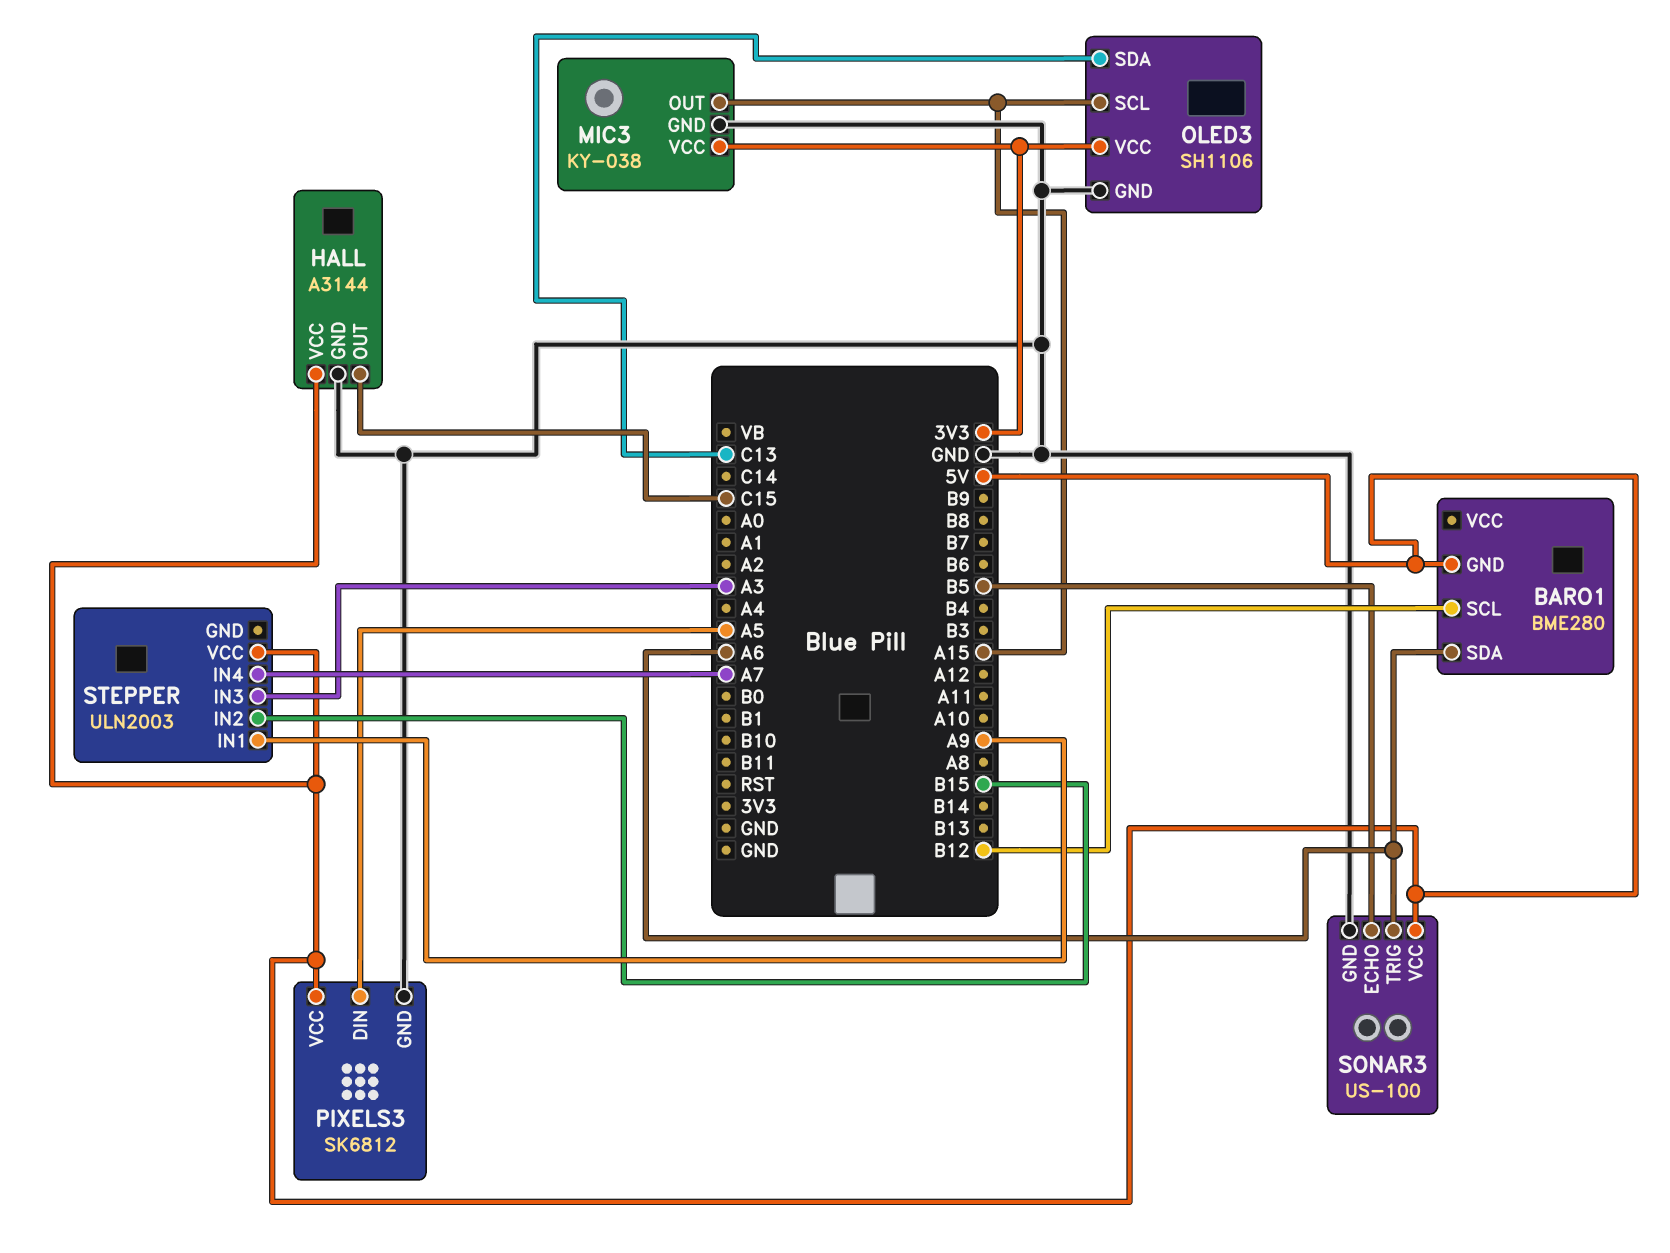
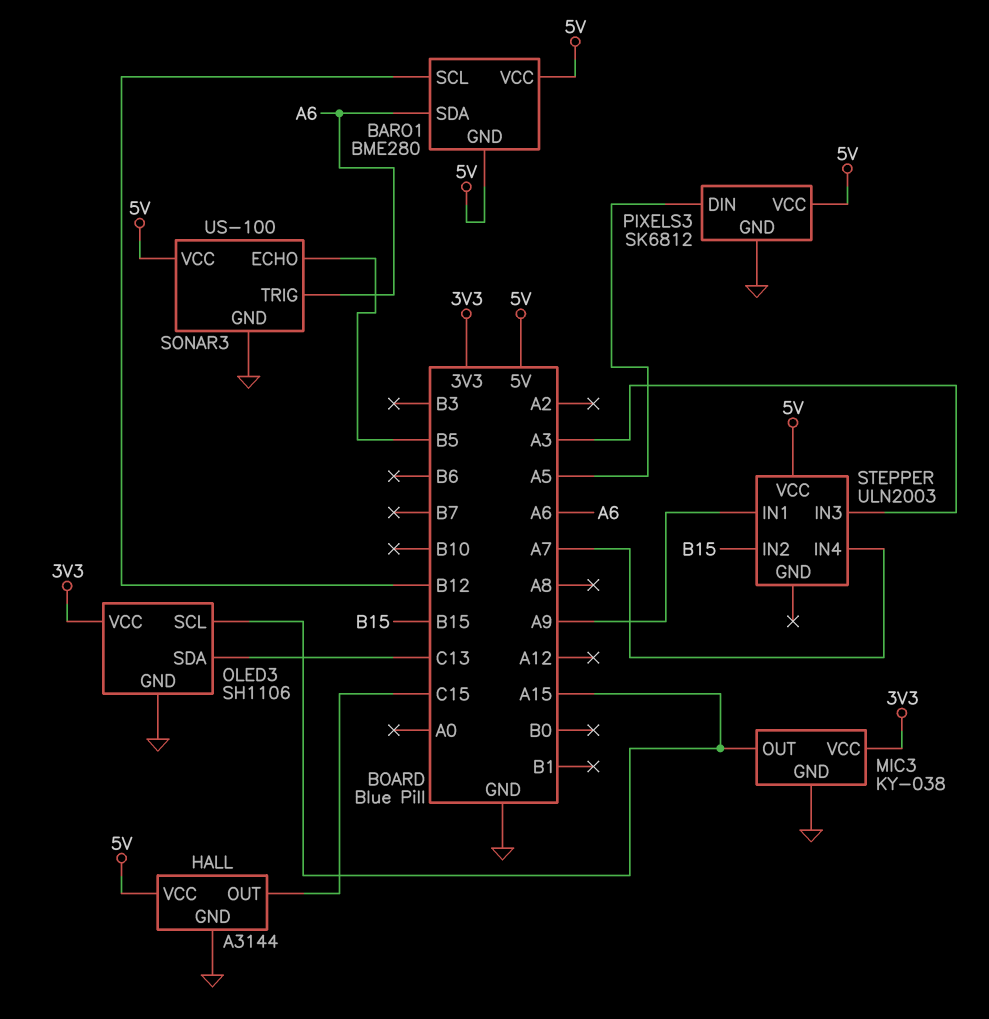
BARO1 pin VCC: none -> 5V

